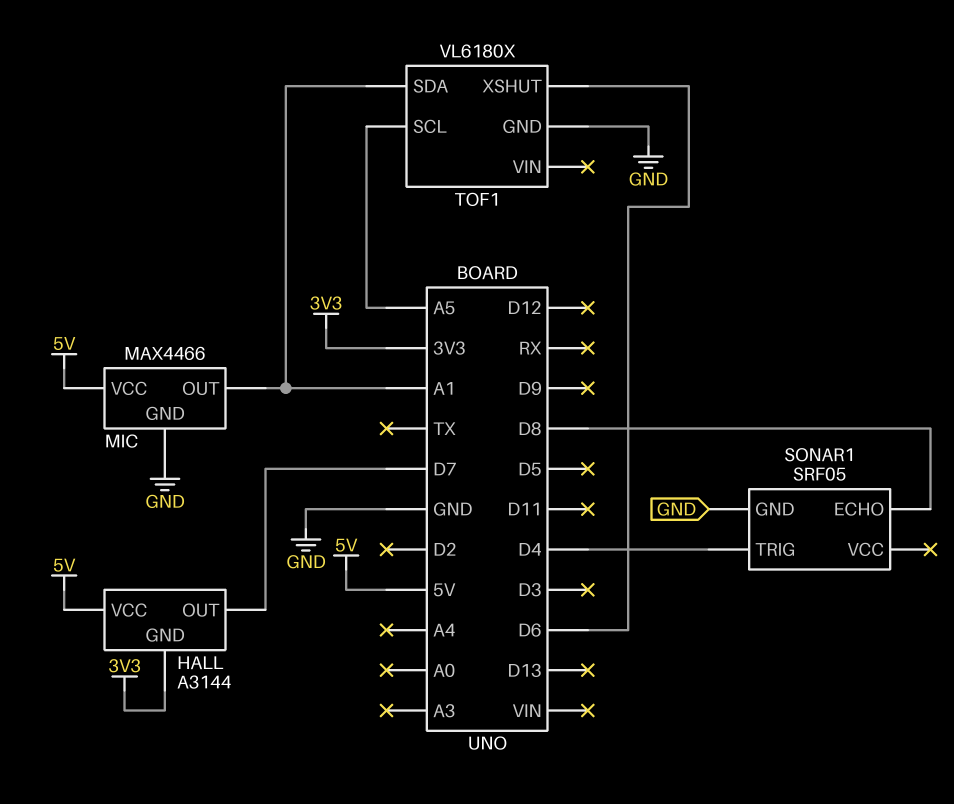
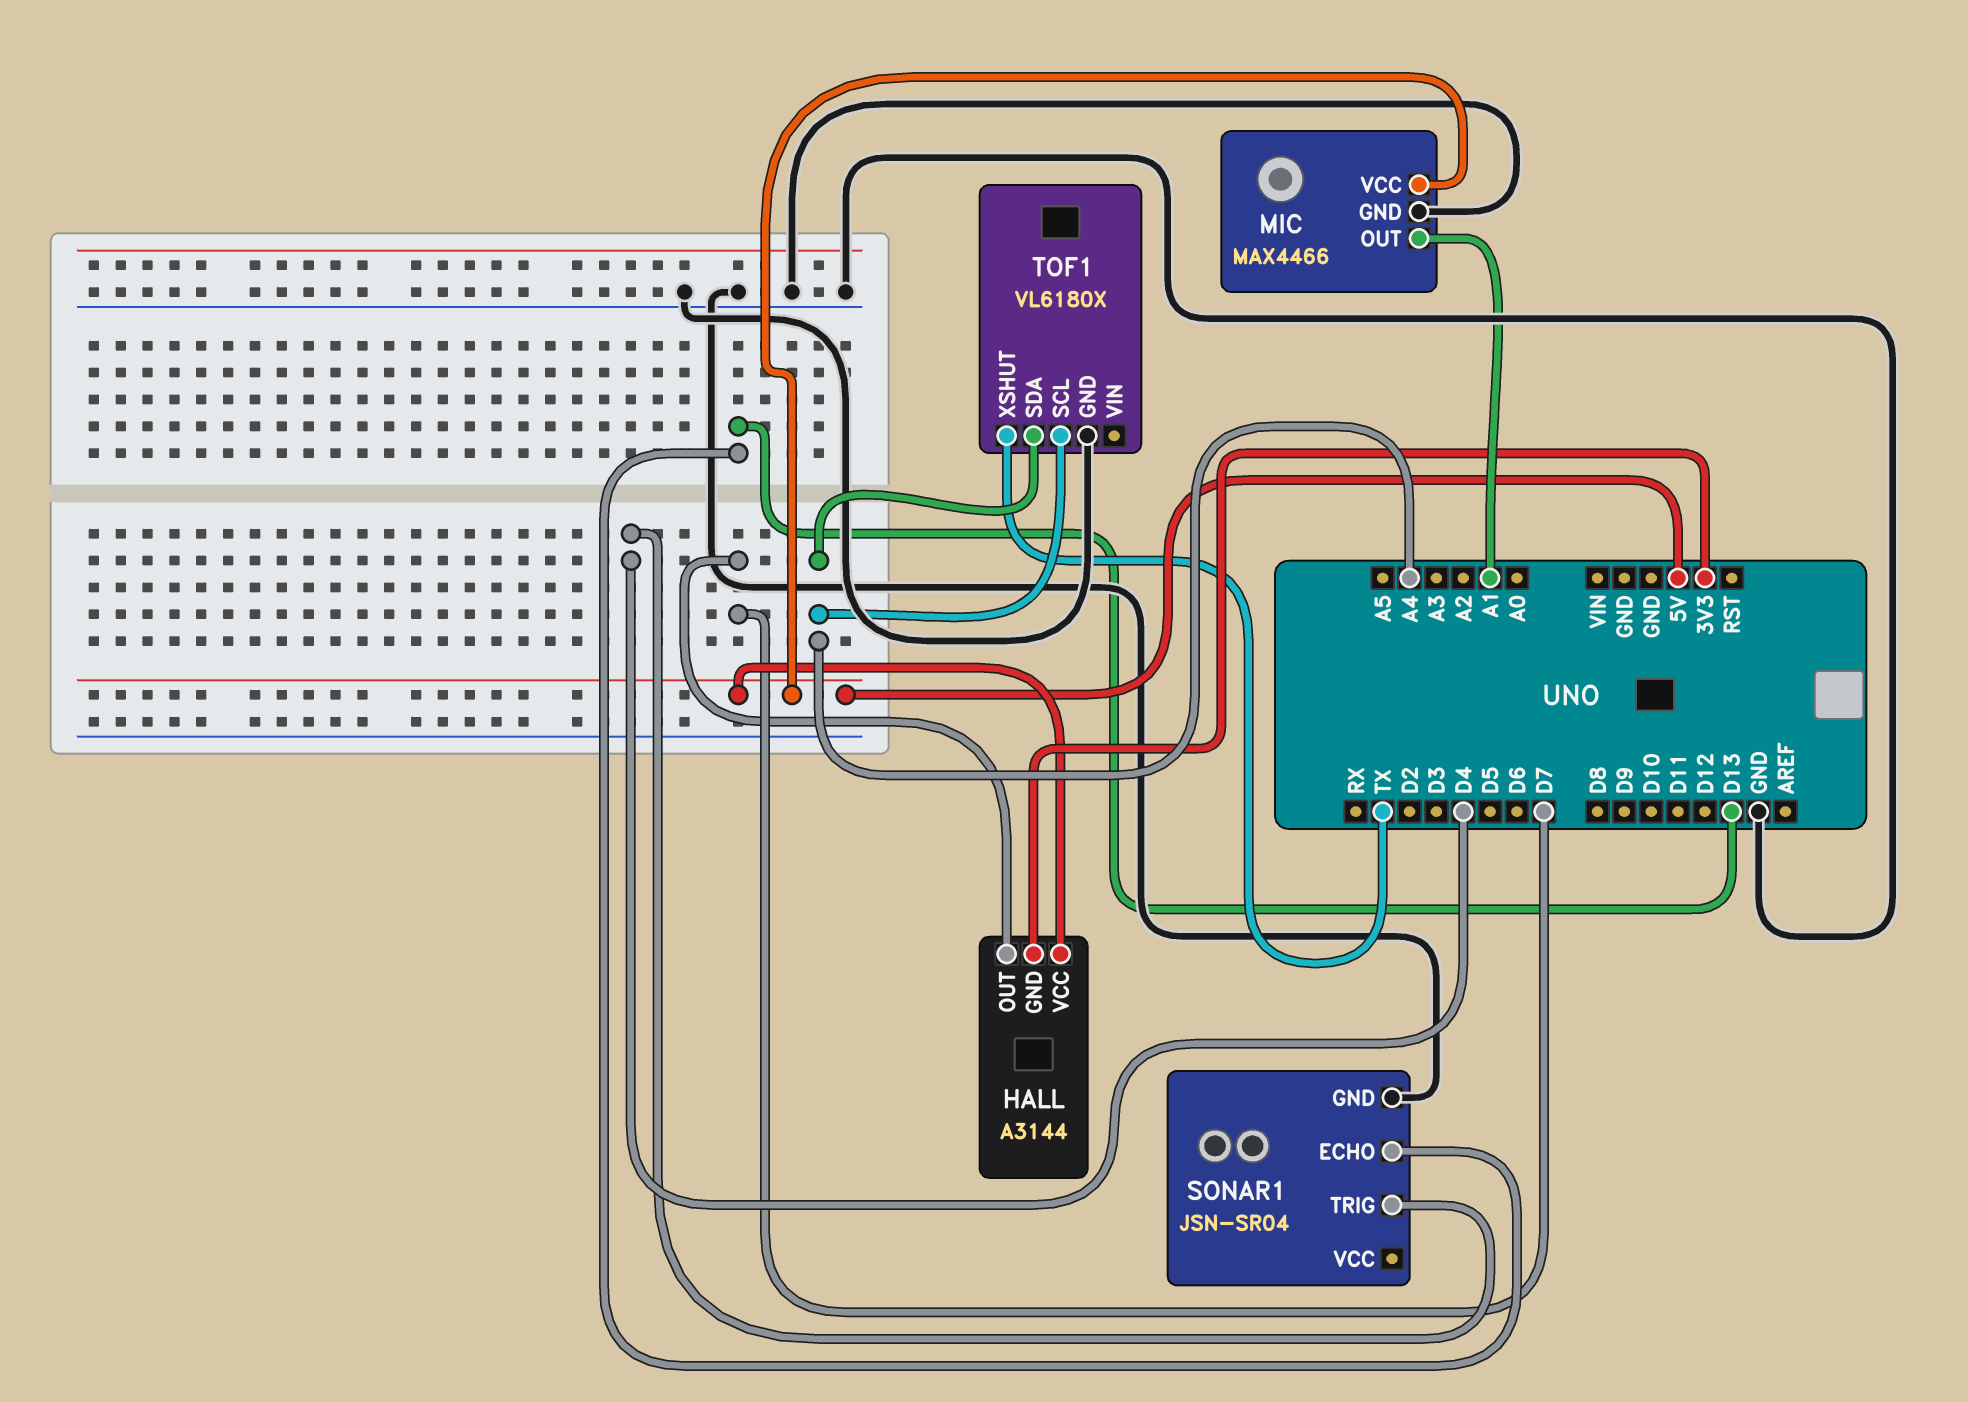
SONAR1: SRF05 -> JSN-SR04
SONAR1 pin ECHO: D8 -> D13
TOF1 pin SCL: A5 -> A4
TOF1 pin SDA: A1 -> A4
TOF1 pin XSHUT: D6 -> TX

